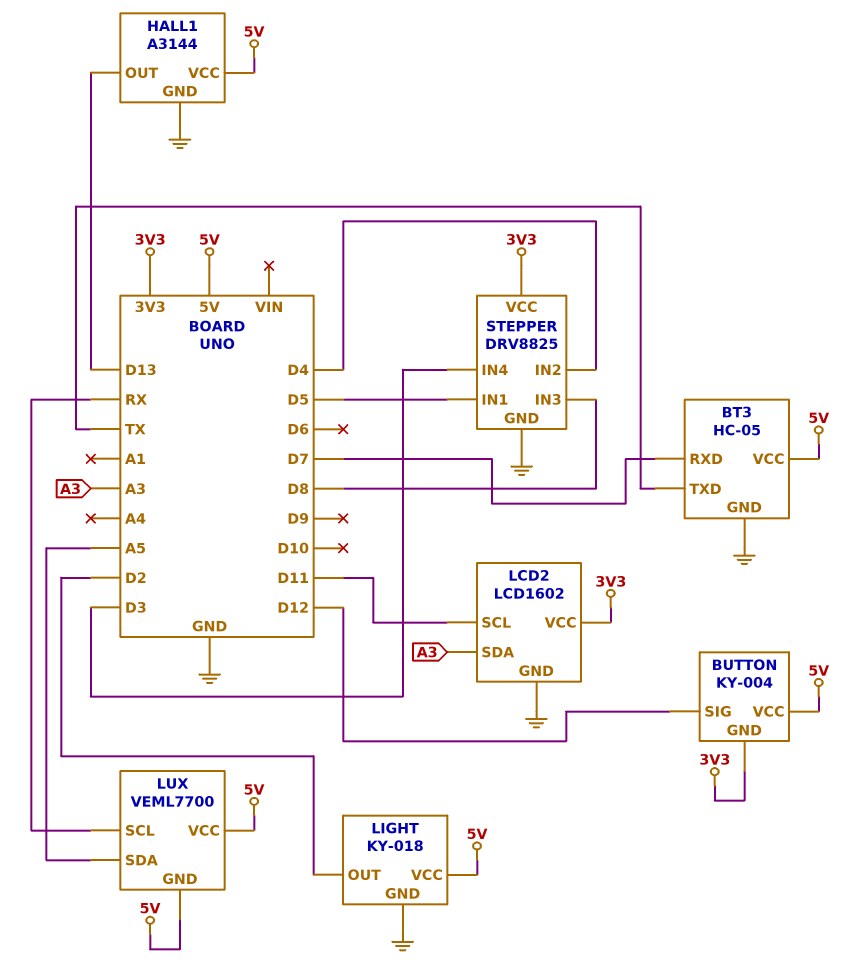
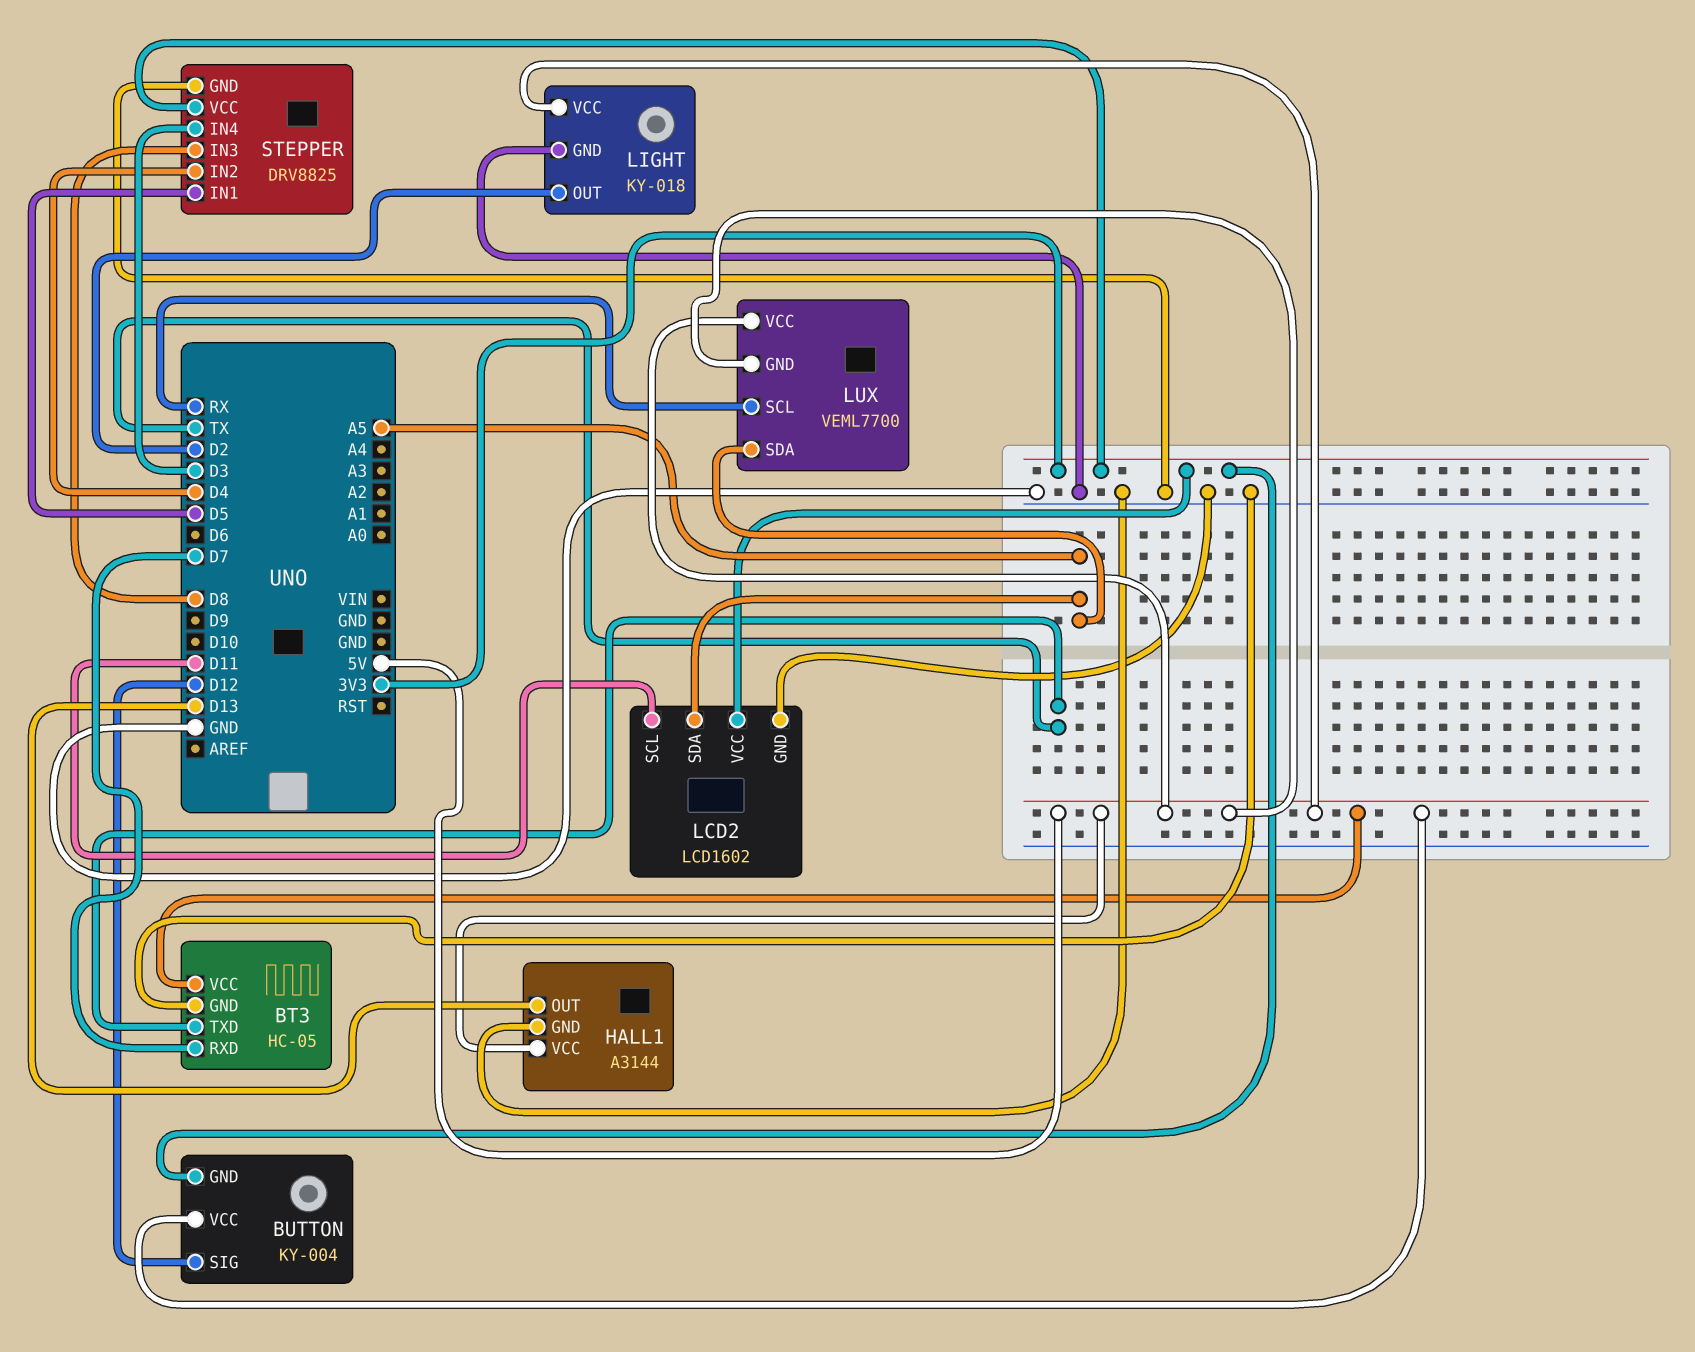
LCD2 pin SDA: A3 -> A5

